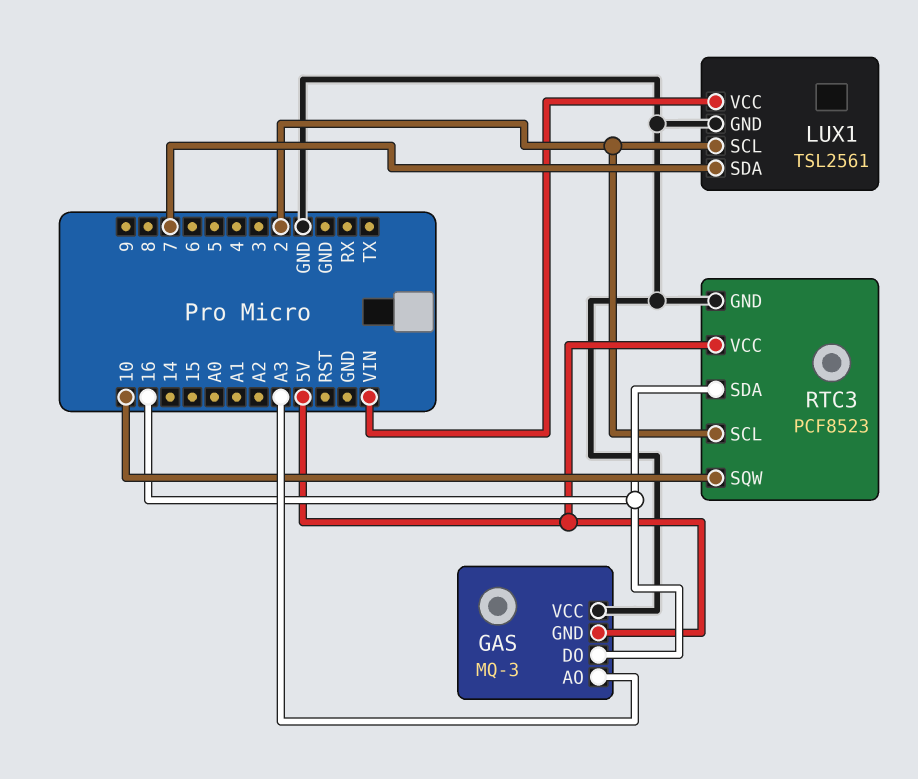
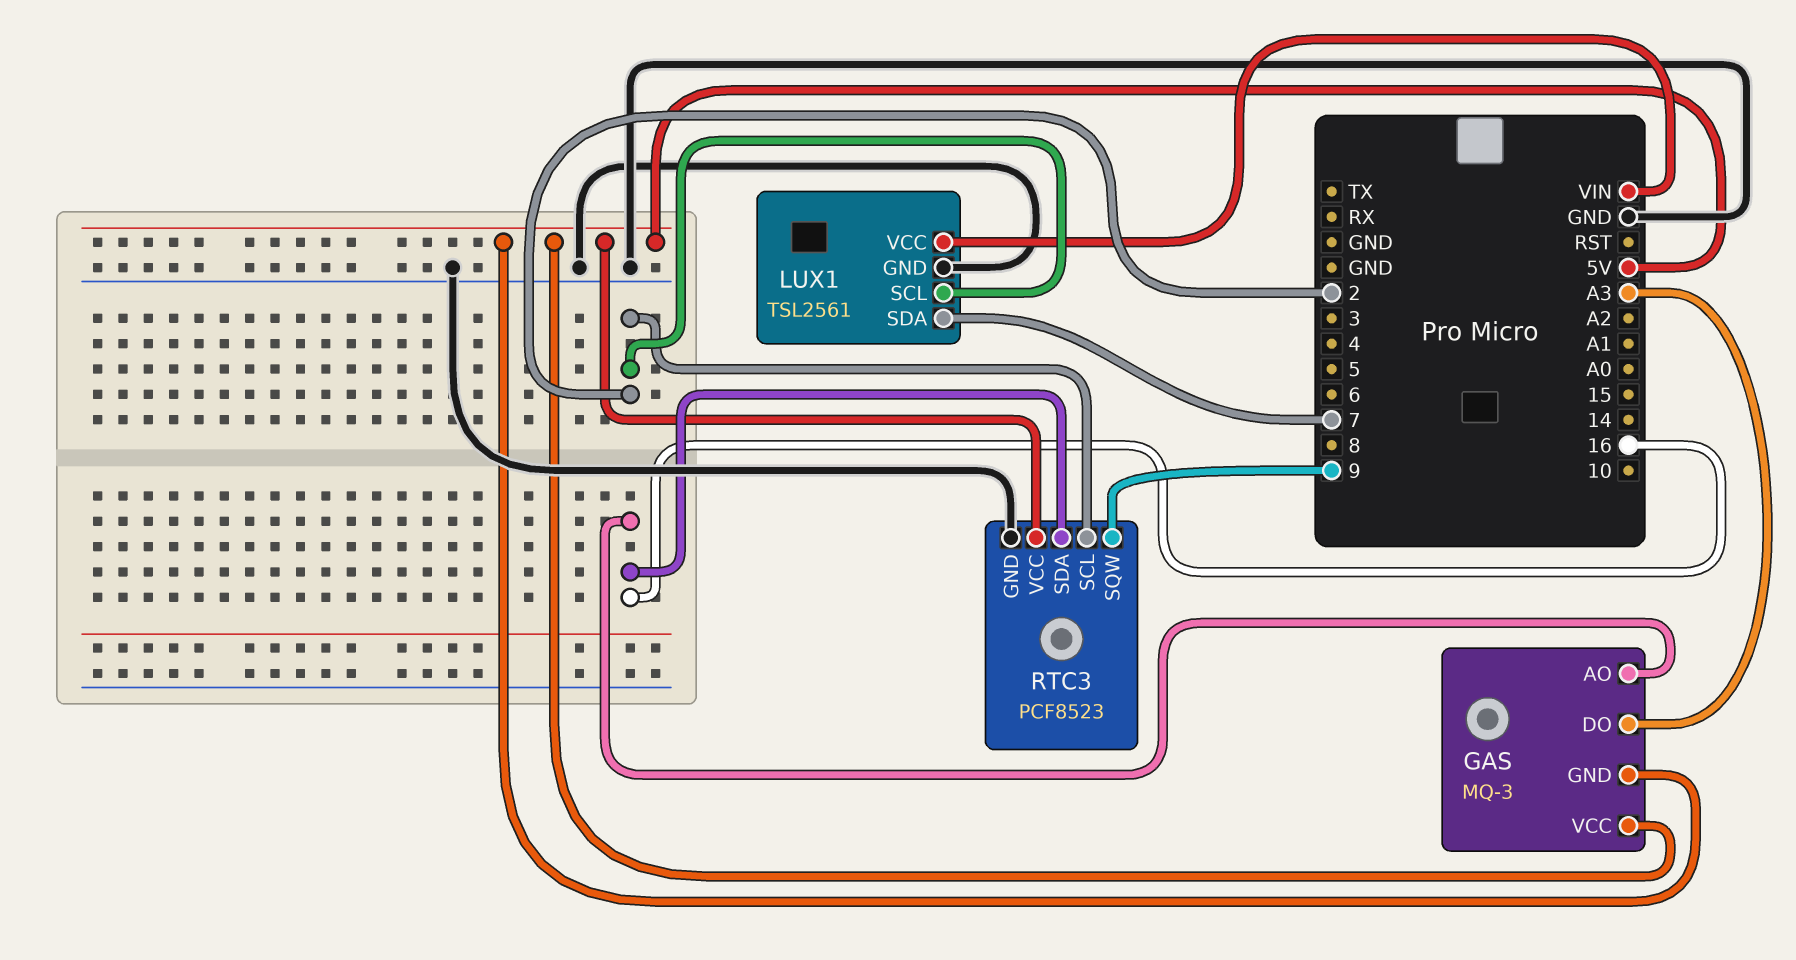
GAS pin AO: A3 -> 16
GAS pin DO: 16 -> A3
GAS pin VCC: GND -> 5V
RTC3 pin SQW: 10 -> 9

